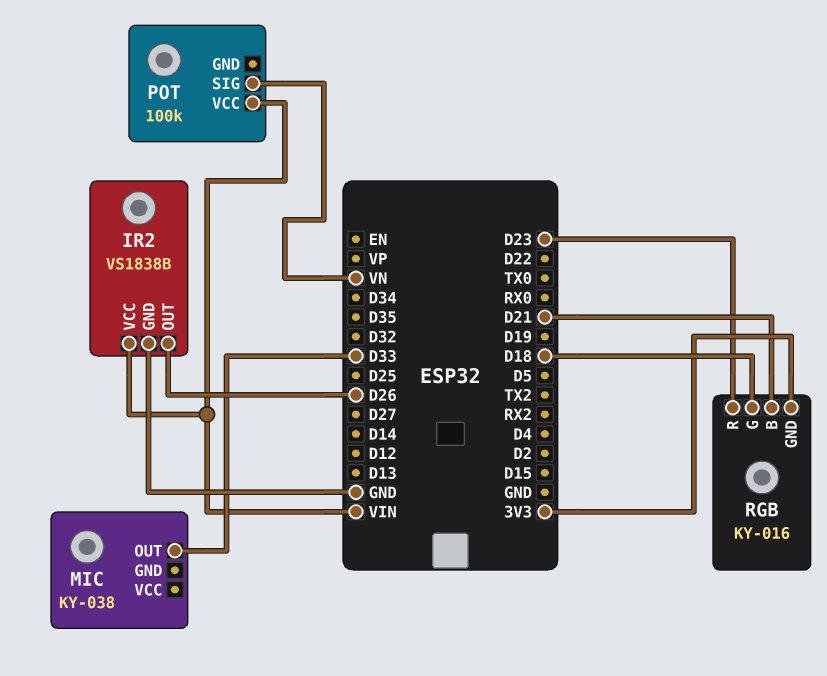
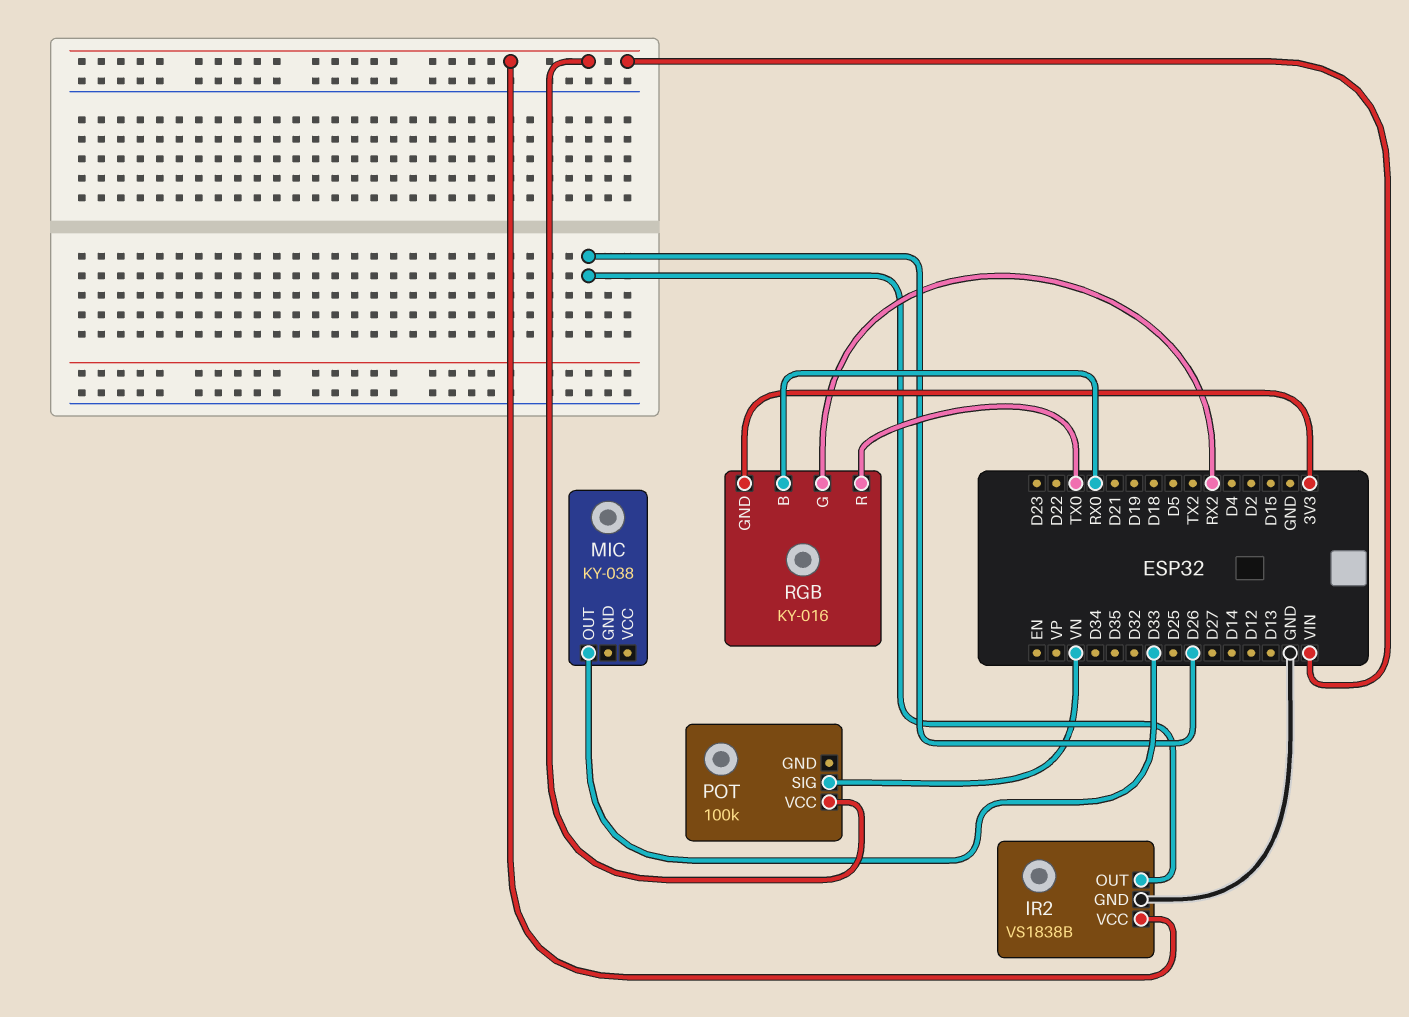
RGB pin B: D21 -> RX0
RGB pin G: D18 -> RX2
RGB pin R: D23 -> TX0

